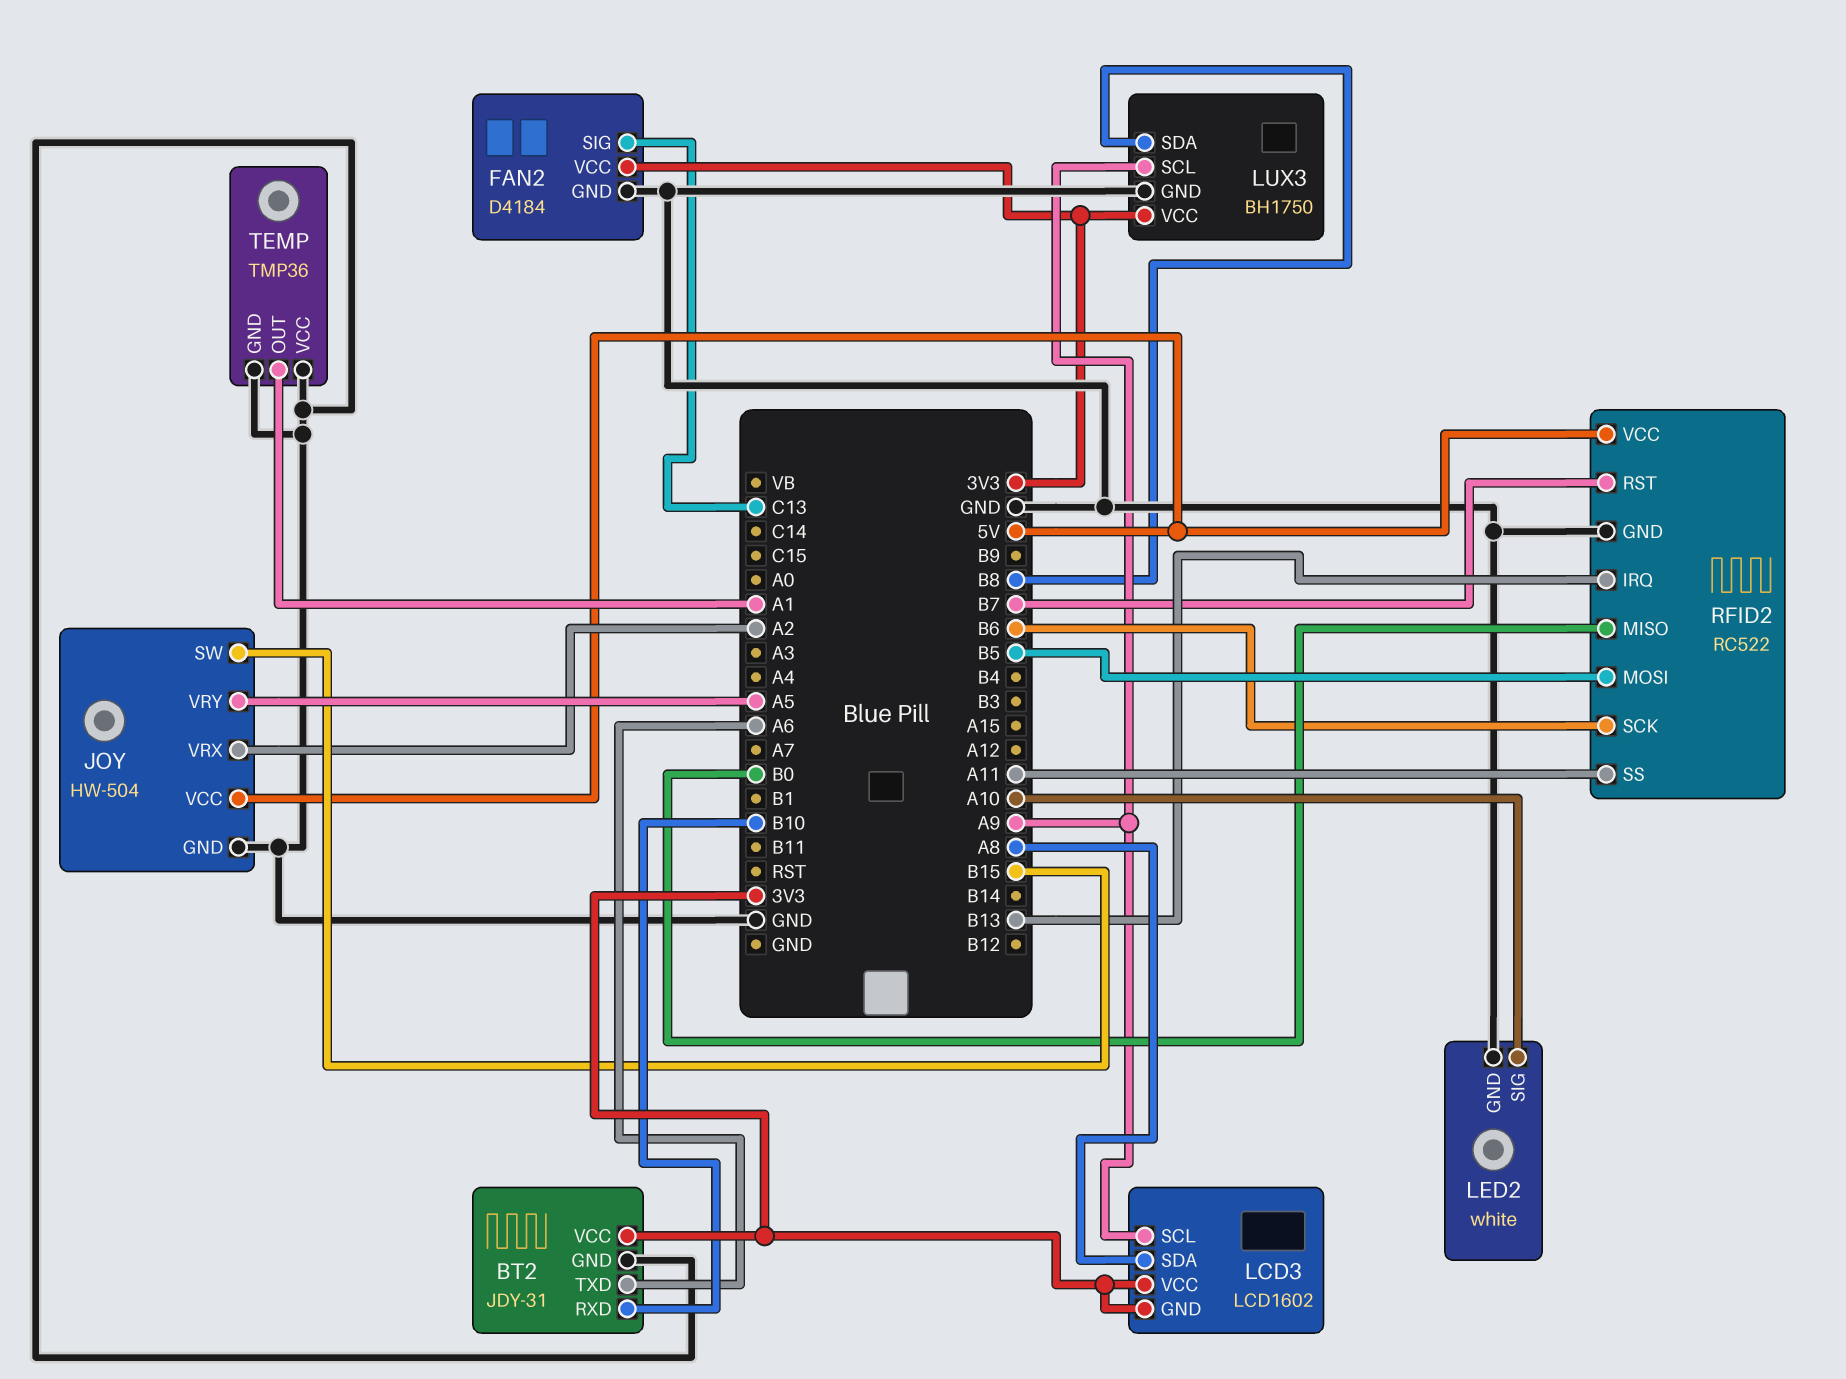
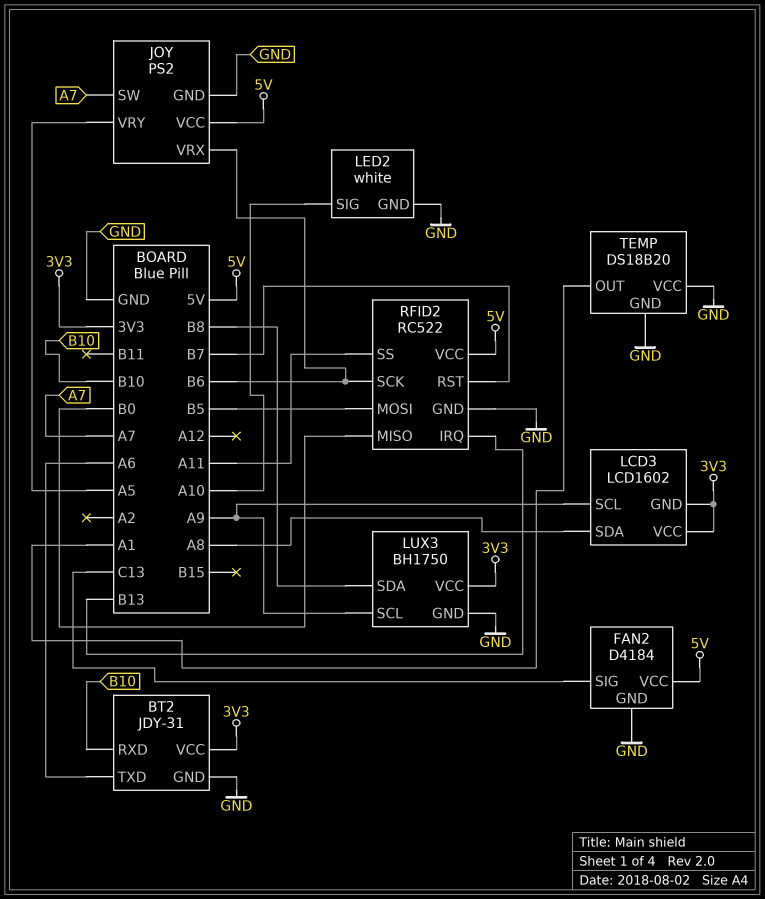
FAN2 pin VCC: 3V3 -> 5V
JOY: HW-504 -> PS2
JOY pin SW: B15 -> A7
JOY pin VRX: A2 -> B6
TEMP: TMP36 -> DS18B20

